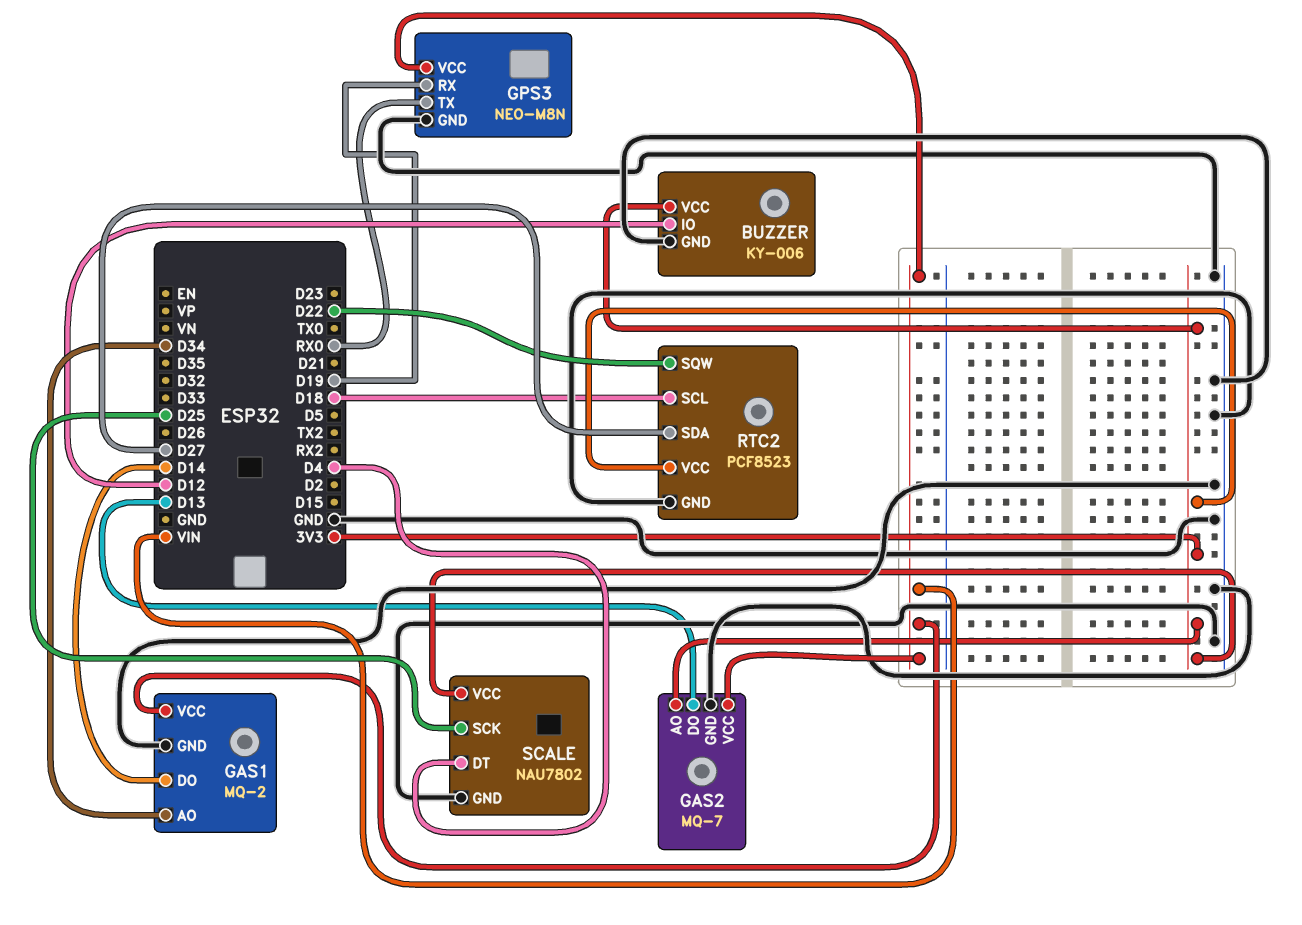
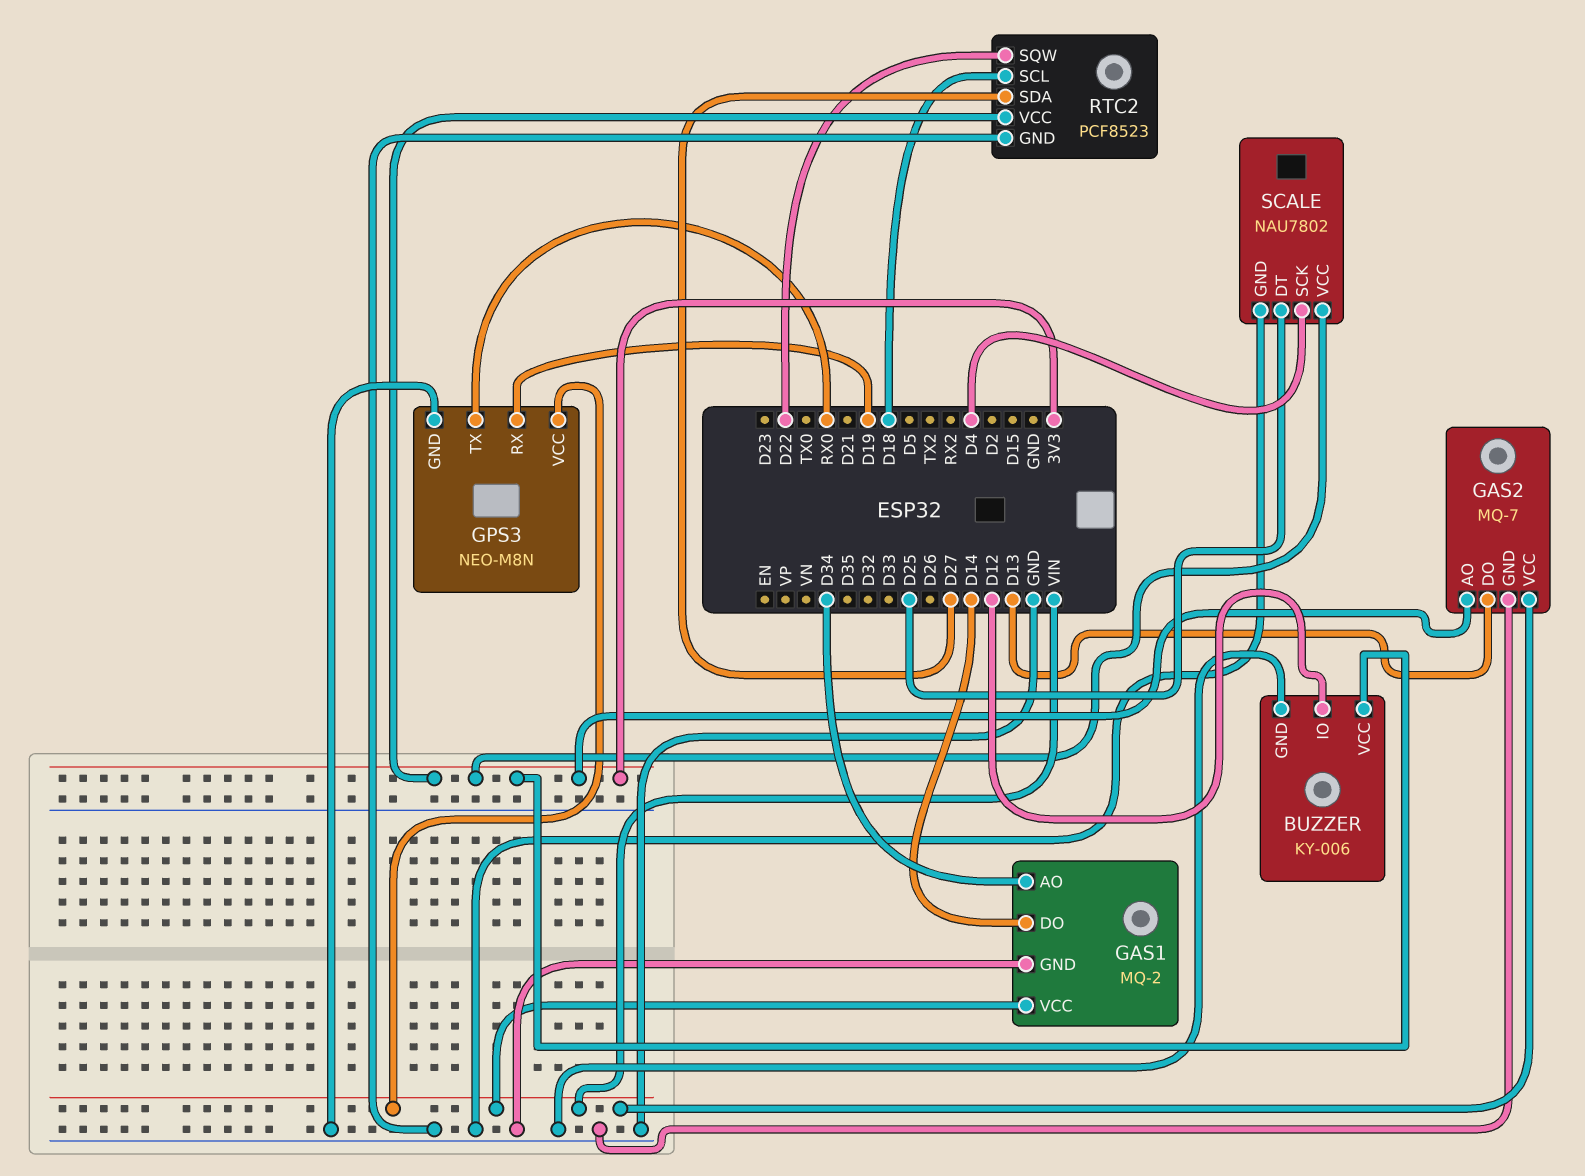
SCALE pin DT: D4 -> D25
SCALE pin SCK: D25 -> D4

